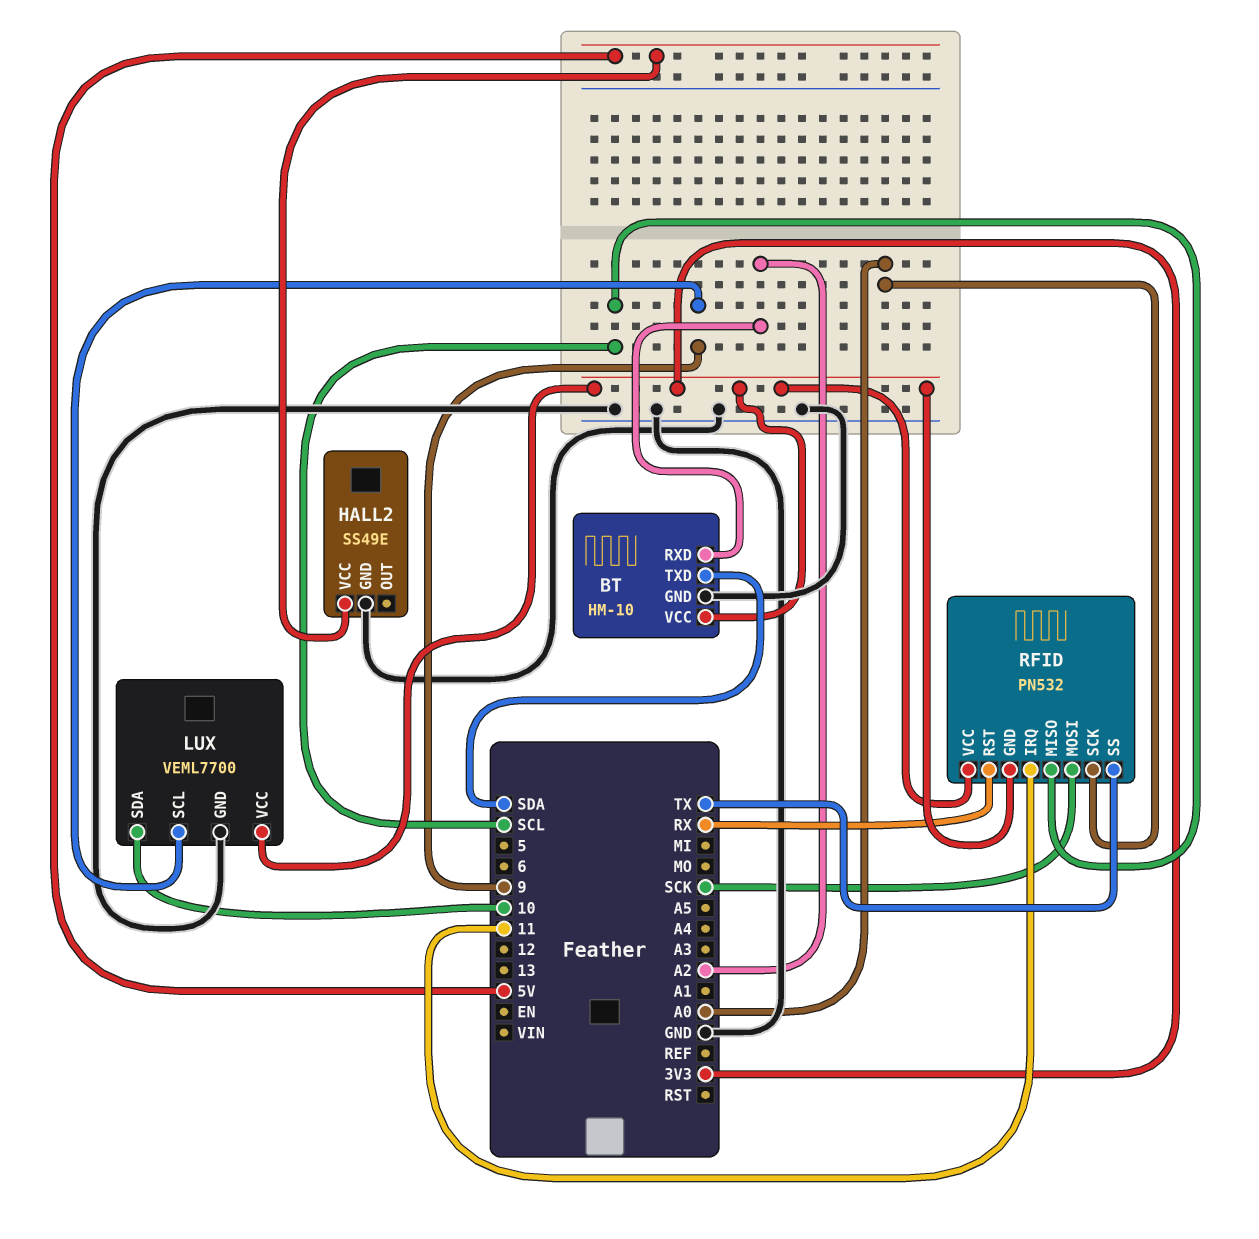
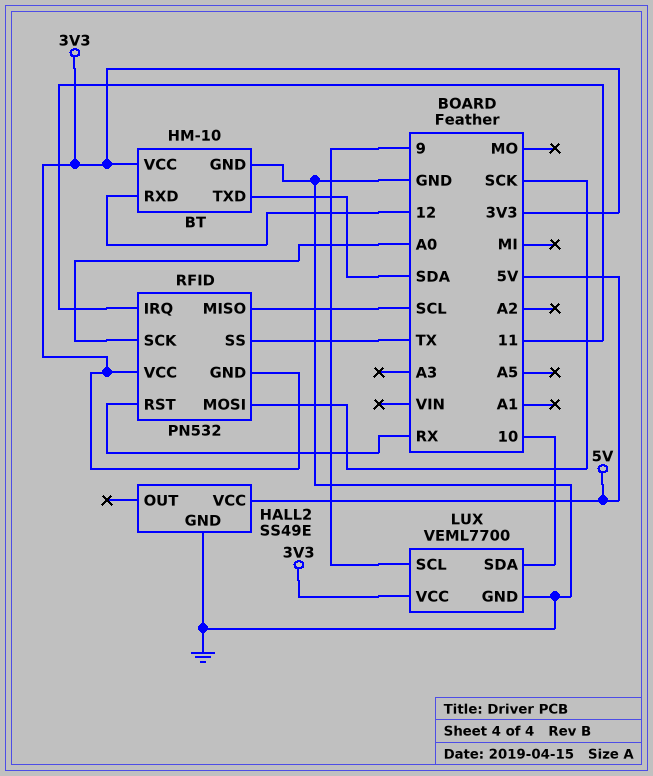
BT pin RXD: A2 -> 12

